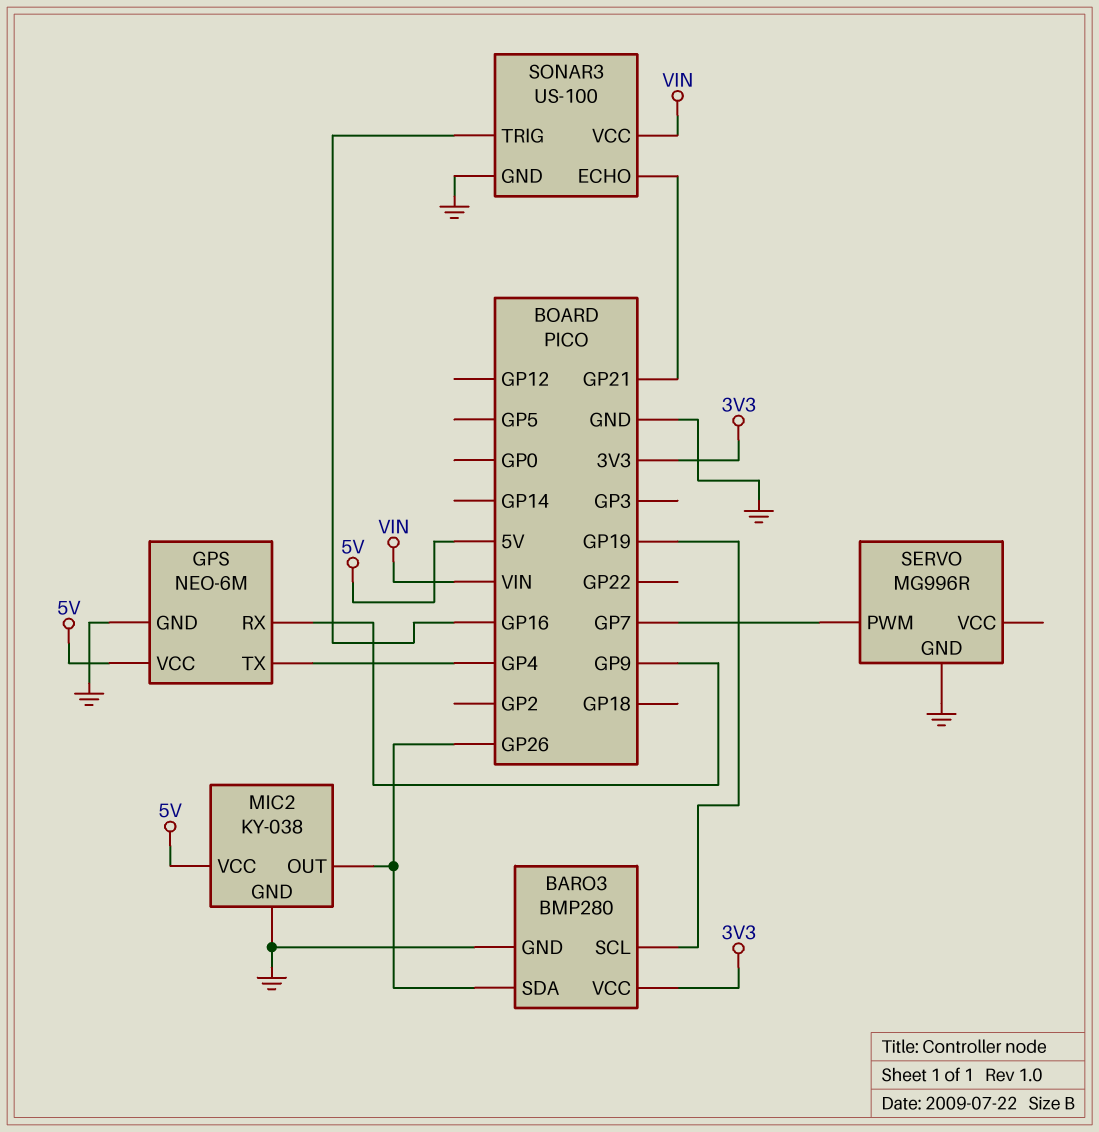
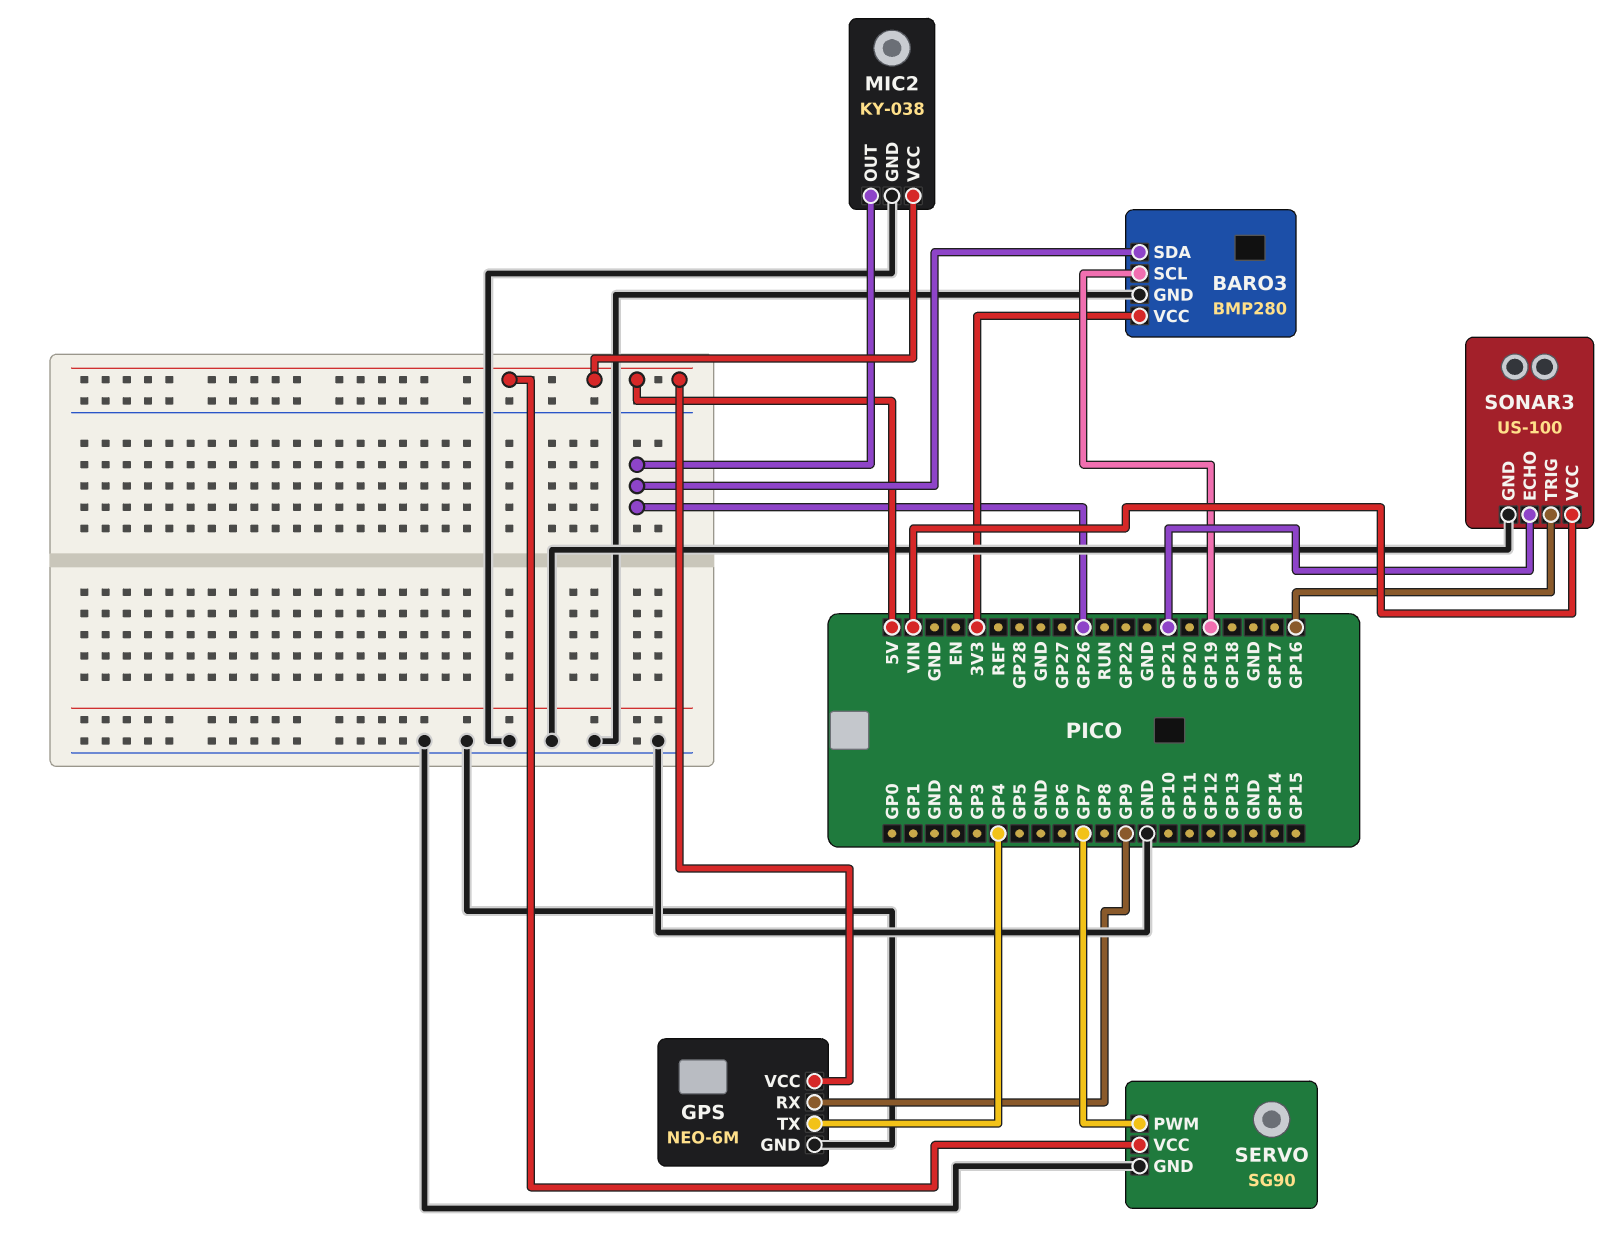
SERVO: MG996R -> SG90
SERVO pin VCC: none -> 5V

